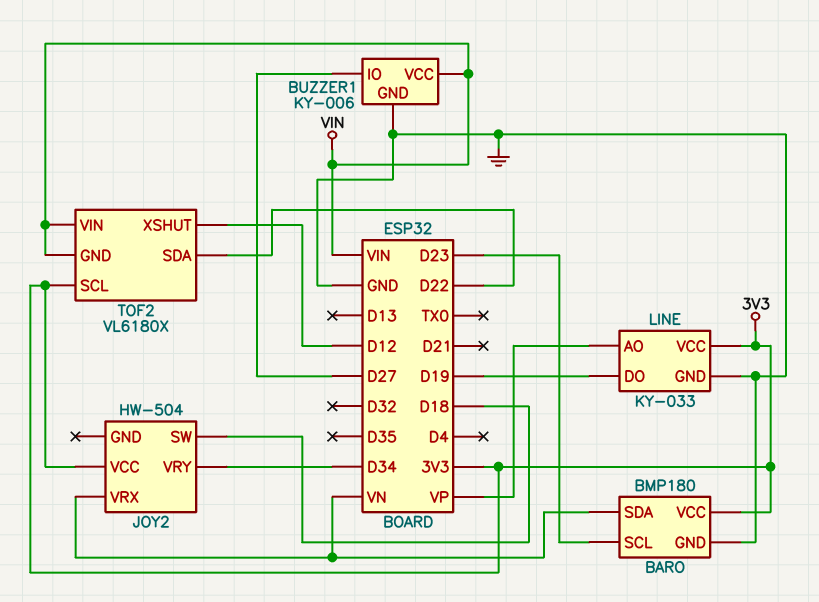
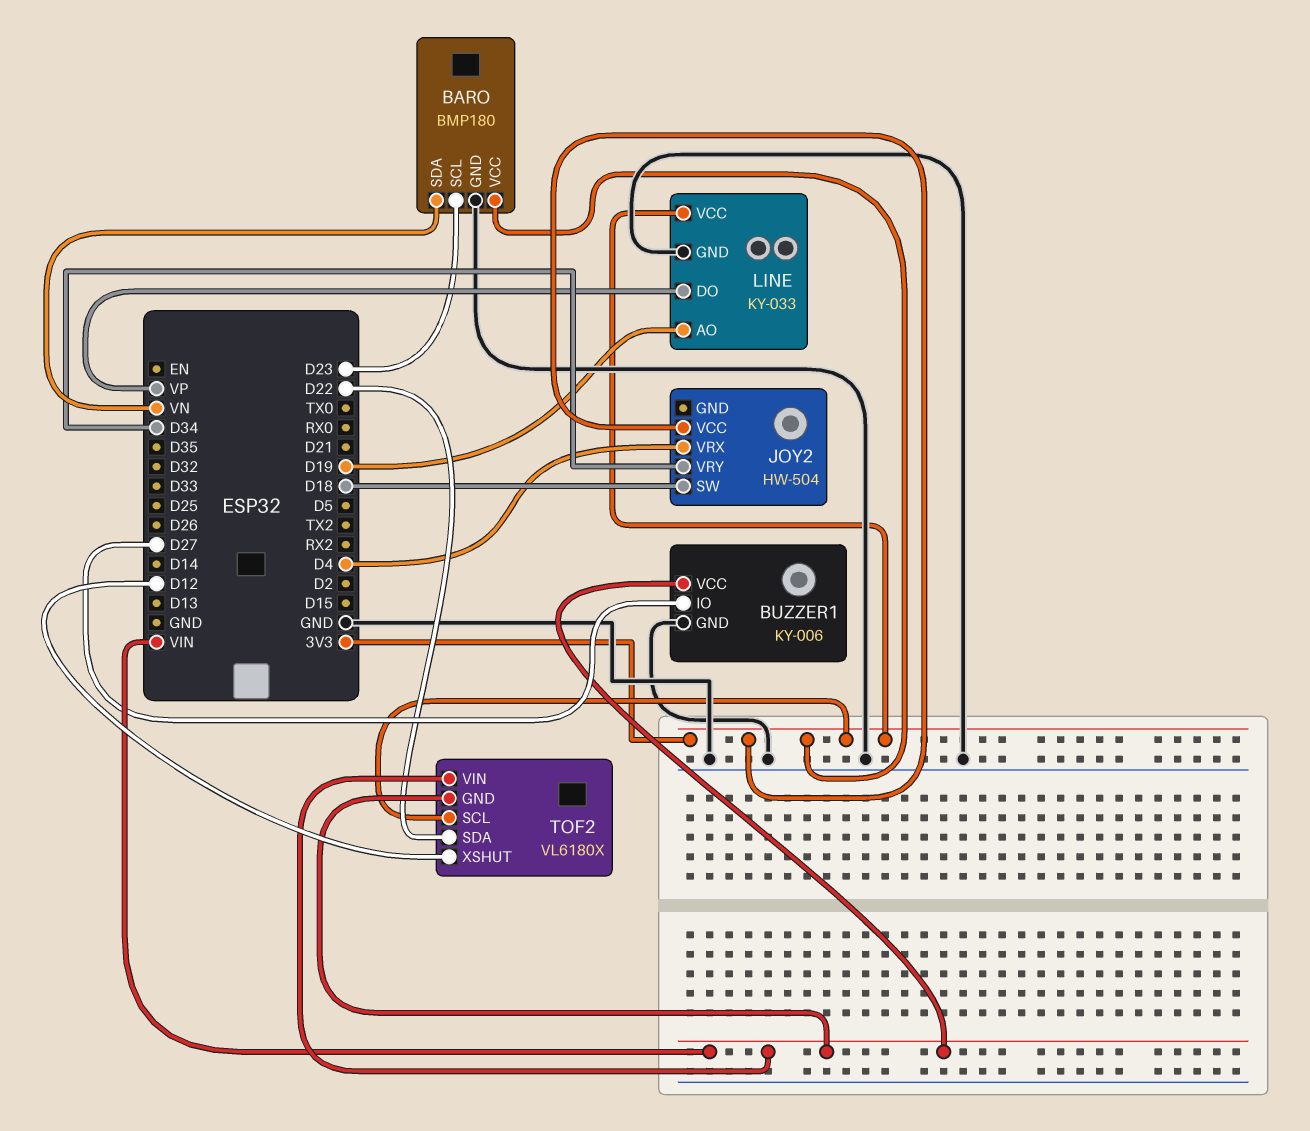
JOY2 pin VRX: VN -> D4
LINE pin AO: VP -> D19
LINE pin DO: D19 -> VP

